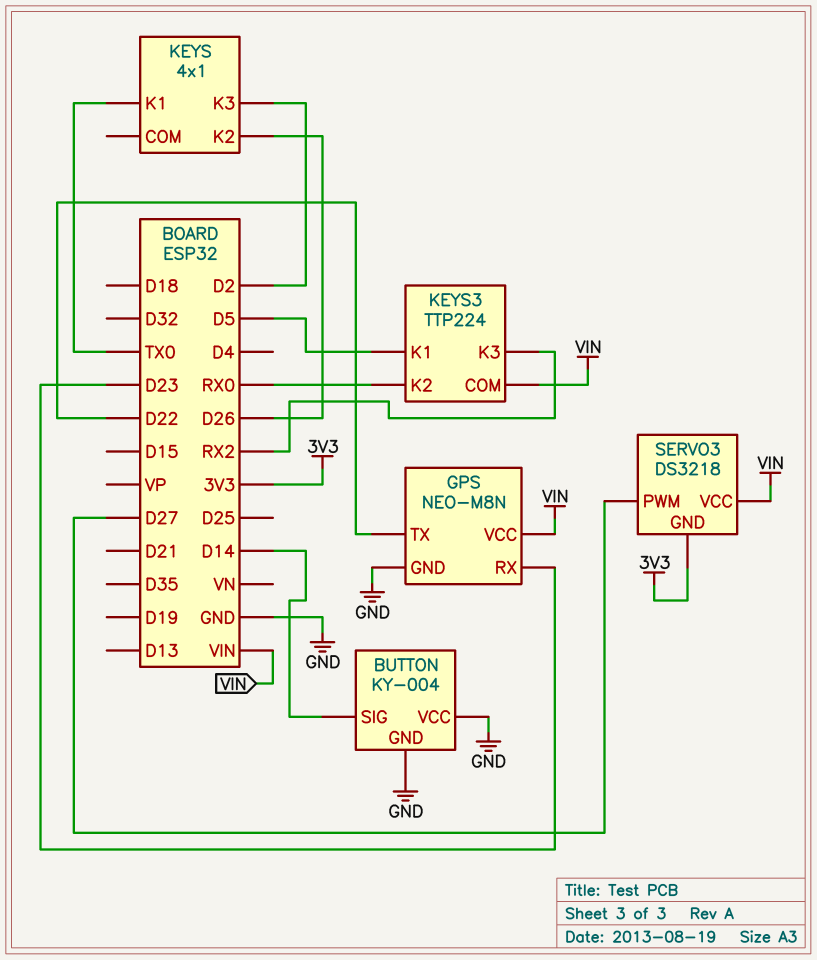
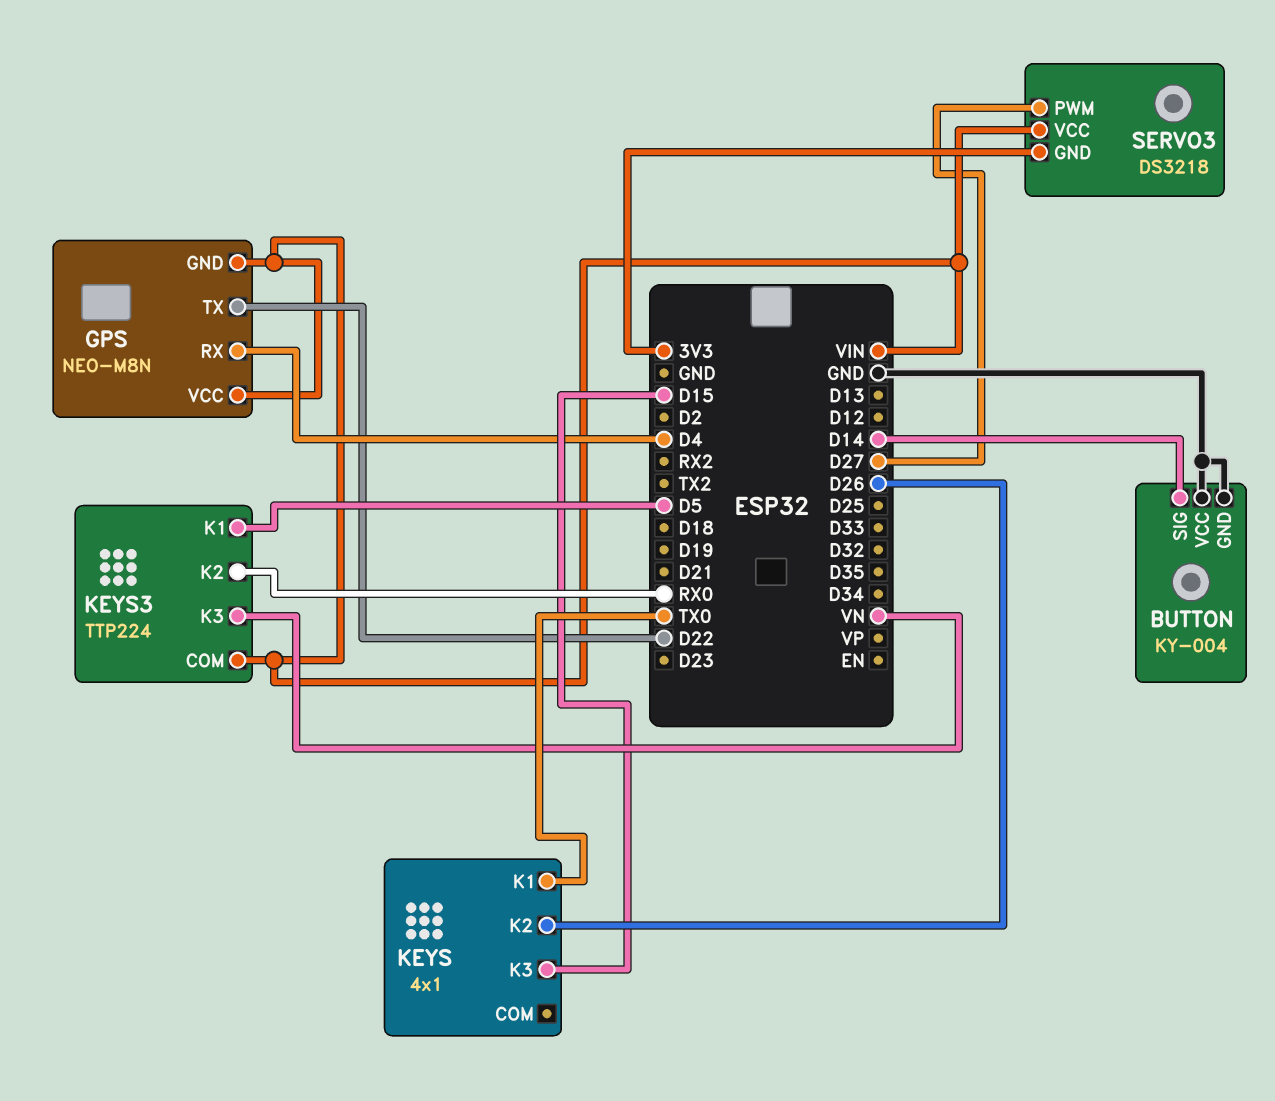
GPS pin GND: GND -> VIN
GPS pin RX: D23 -> D4
KEYS pin K3: D2 -> D15
KEYS3 pin K3: RX2 -> VN

